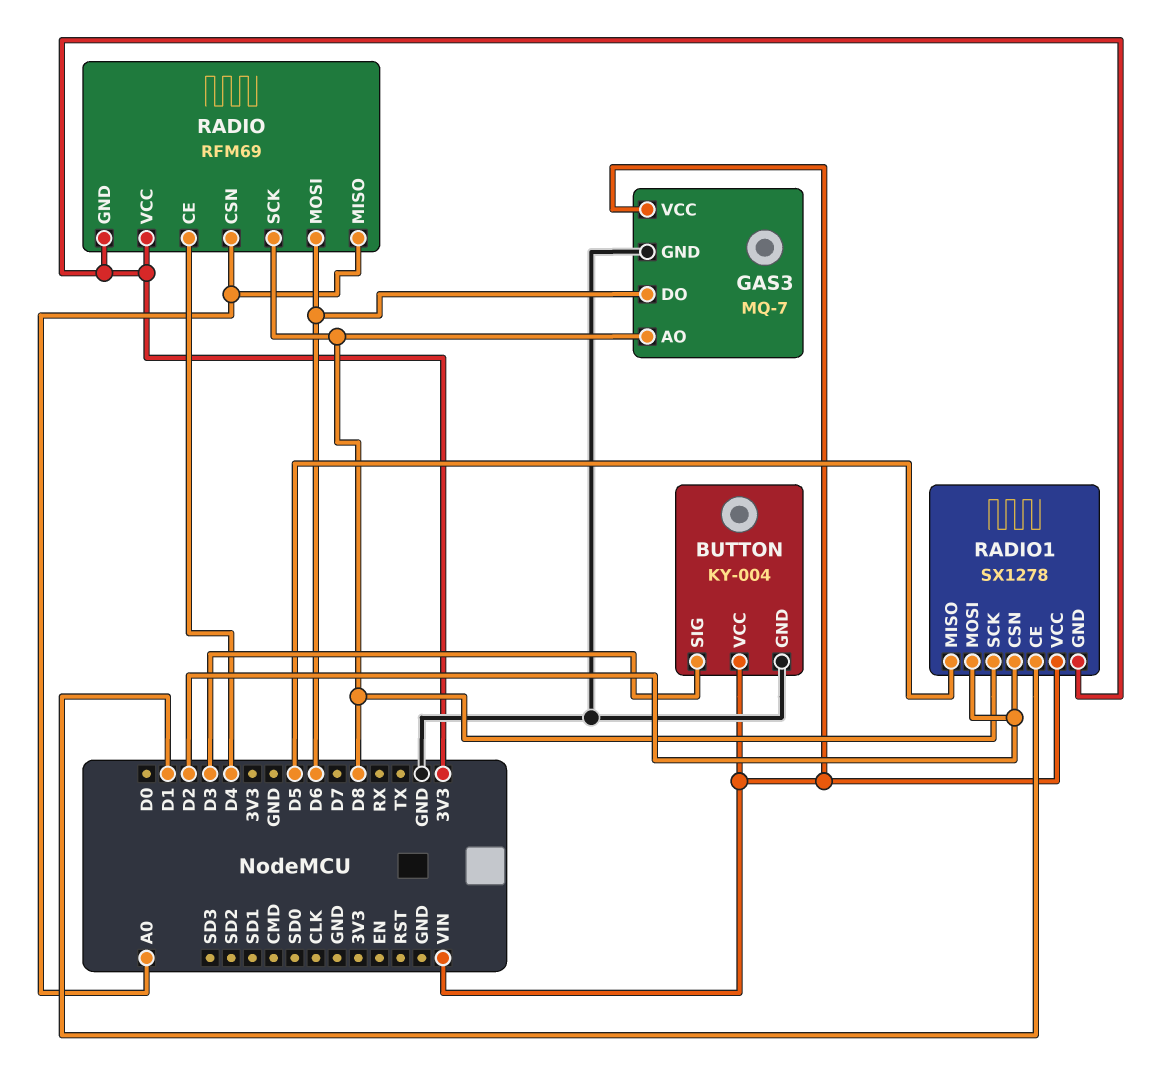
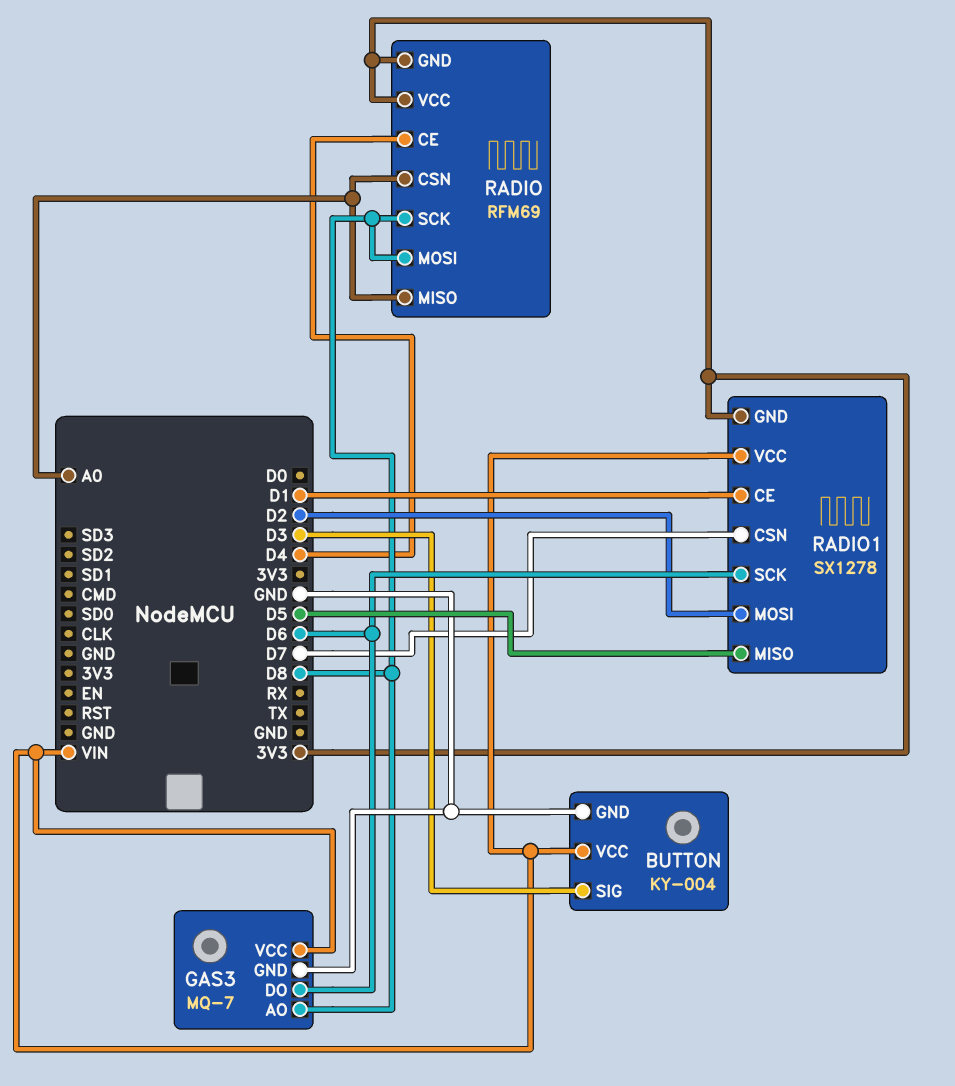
RADIO pin MOSI: D6 -> D8
RADIO1 pin CSN: D2 -> D7
RADIO1 pin SCK: D8 -> D6

